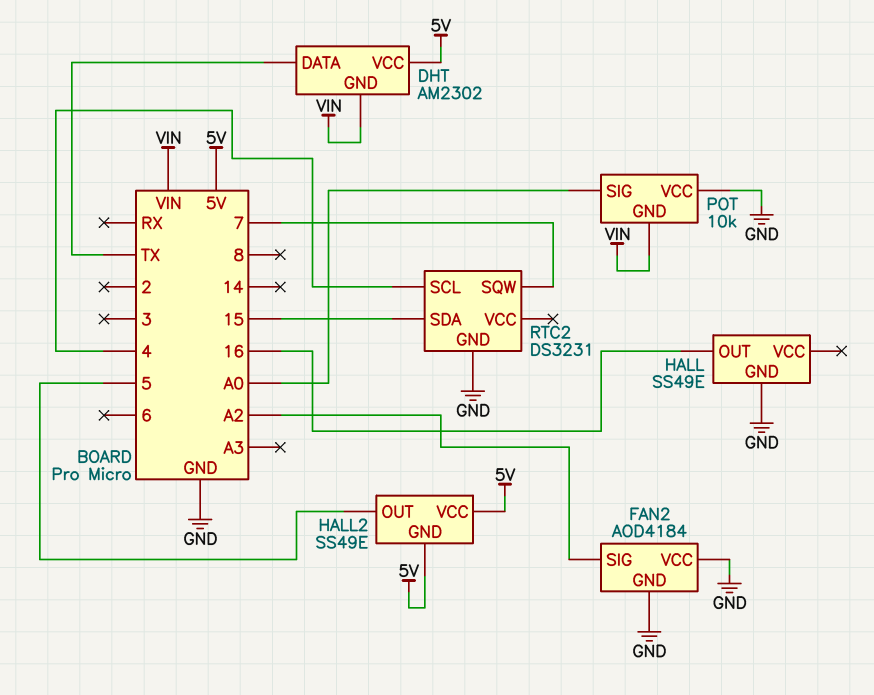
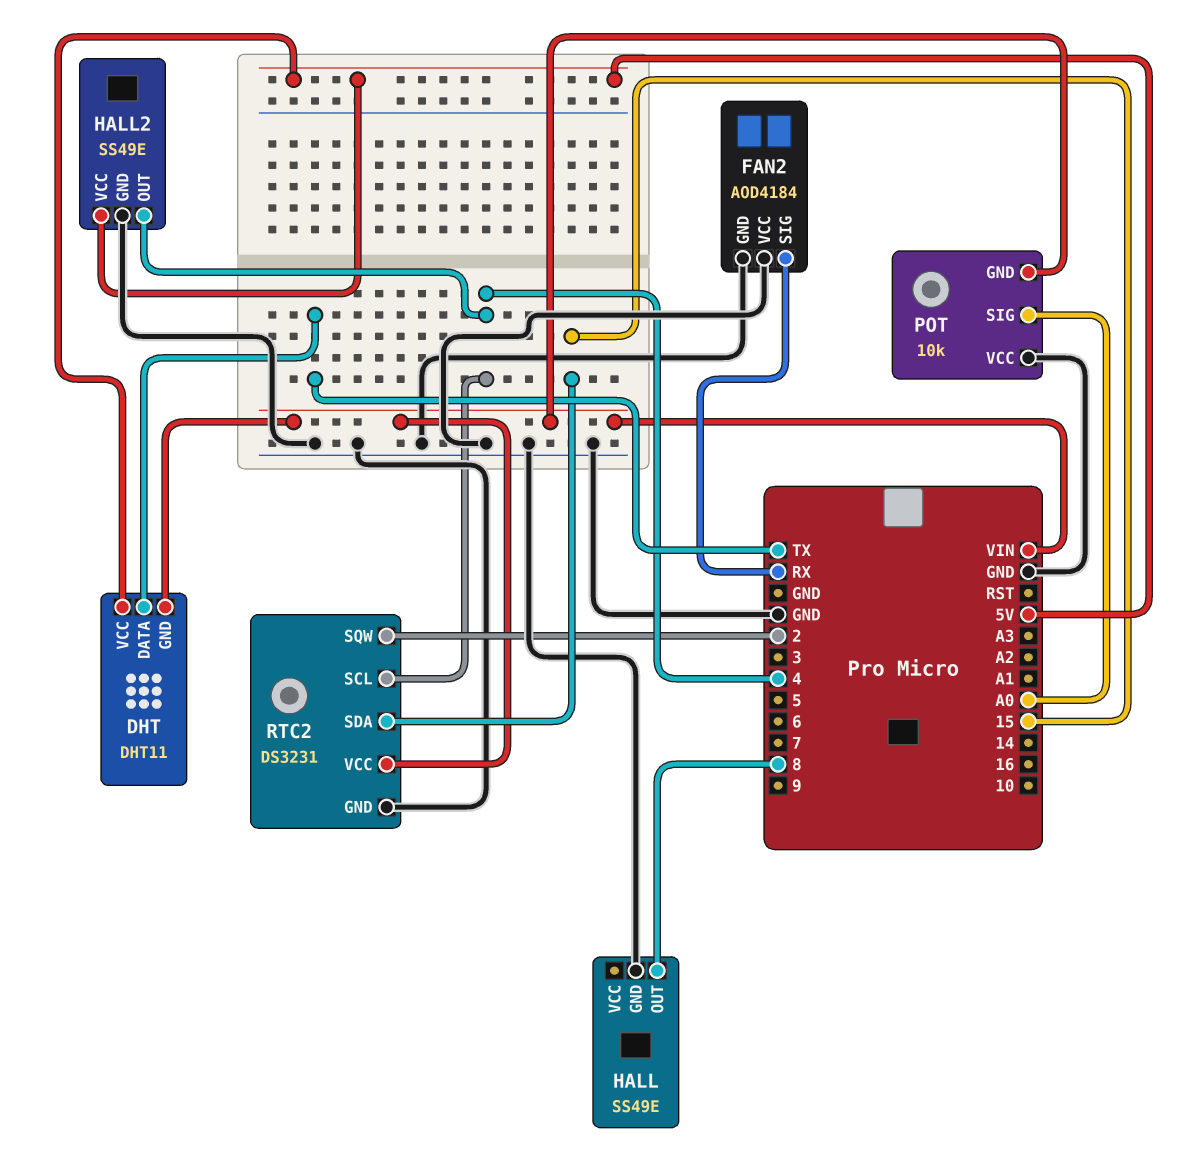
DHT: AM2302 -> DHT11
FAN2 pin SIG: A2 -> RX
HALL pin OUT: 16 -> 8
HALL2 pin GND: 5V -> GND
HALL2 pin OUT: 5 -> 4
RTC2 pin SQW: 7 -> 2
RTC2 pin VCC: none -> VIN

